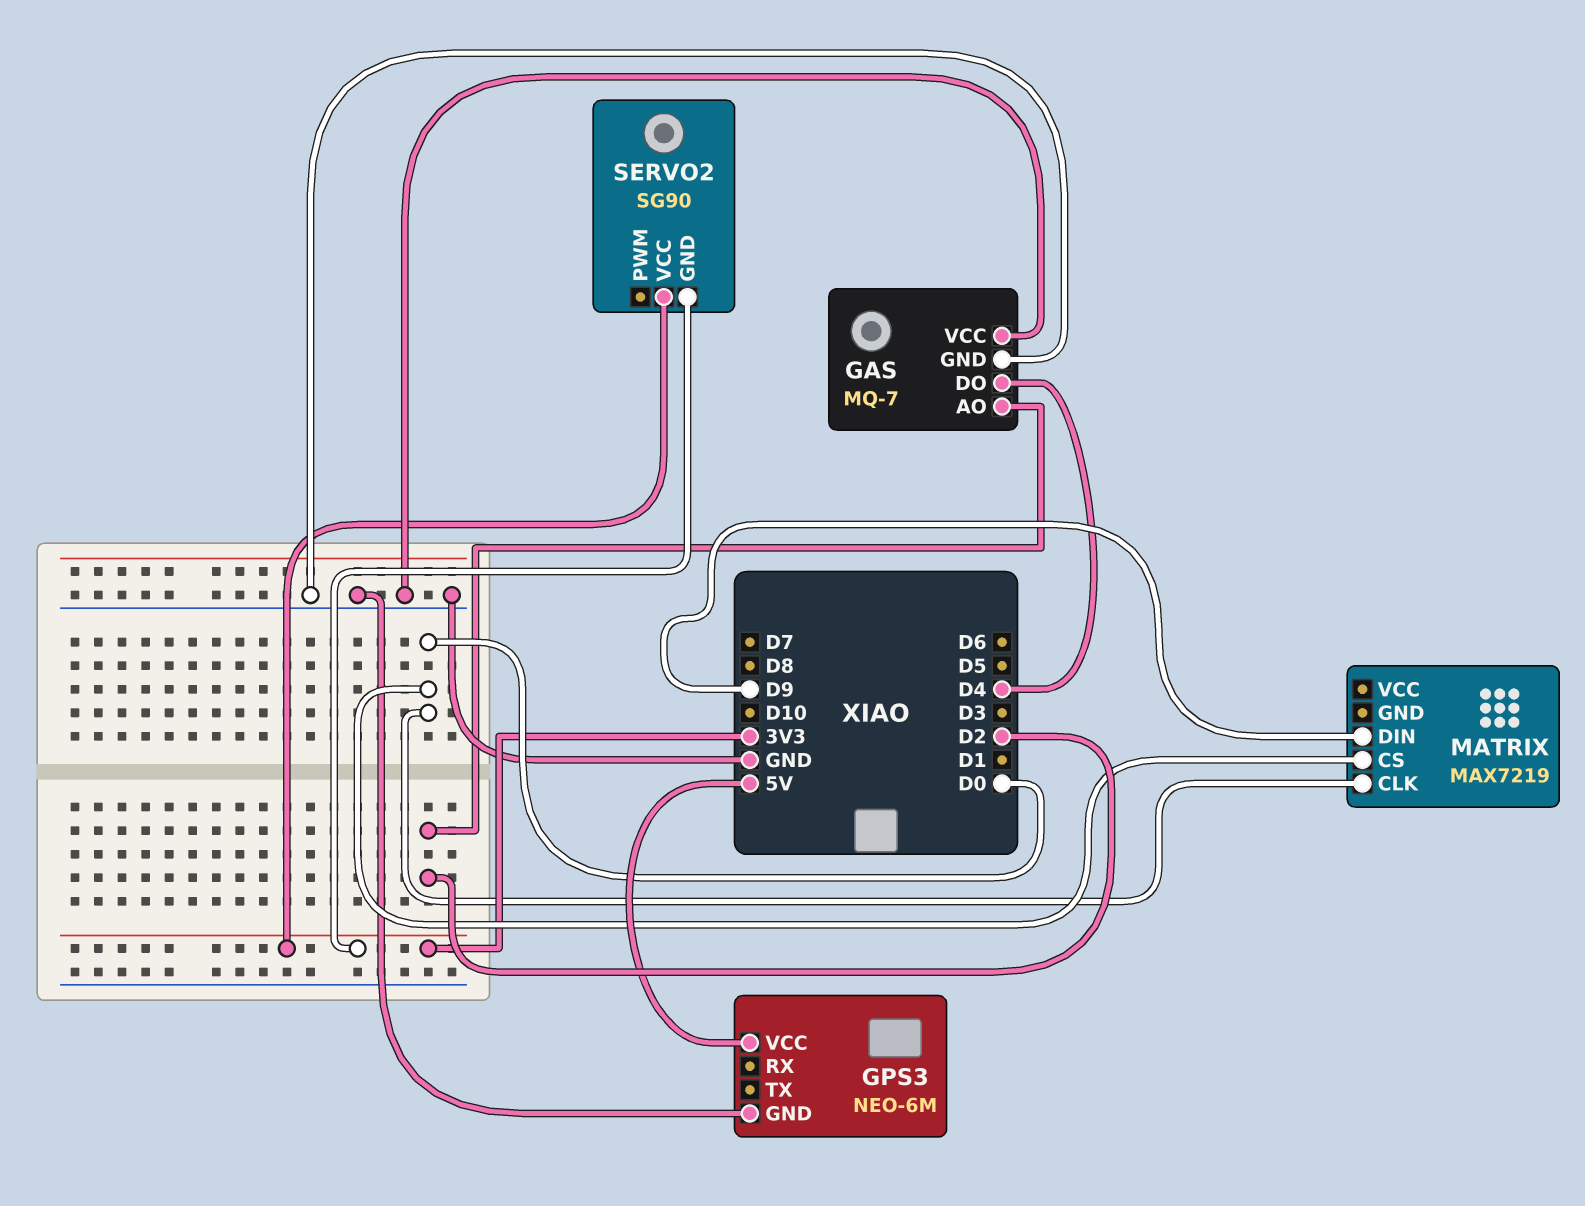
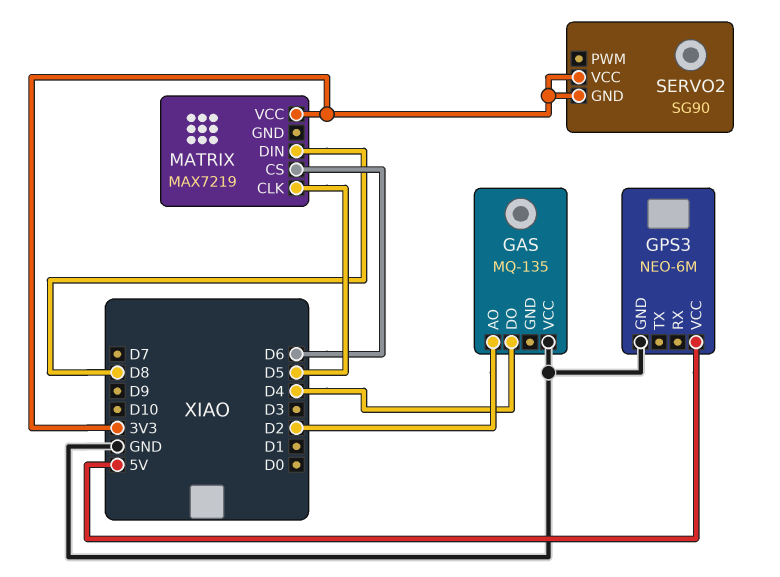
GAS: MQ-7 -> MQ-135
GAS pin GND: GND -> none
MATRIX pin CLK: D0 -> D5
MATRIX pin CS: D0 -> D6
MATRIX pin DIN: D9 -> D8
MATRIX pin VCC: none -> 3V3

